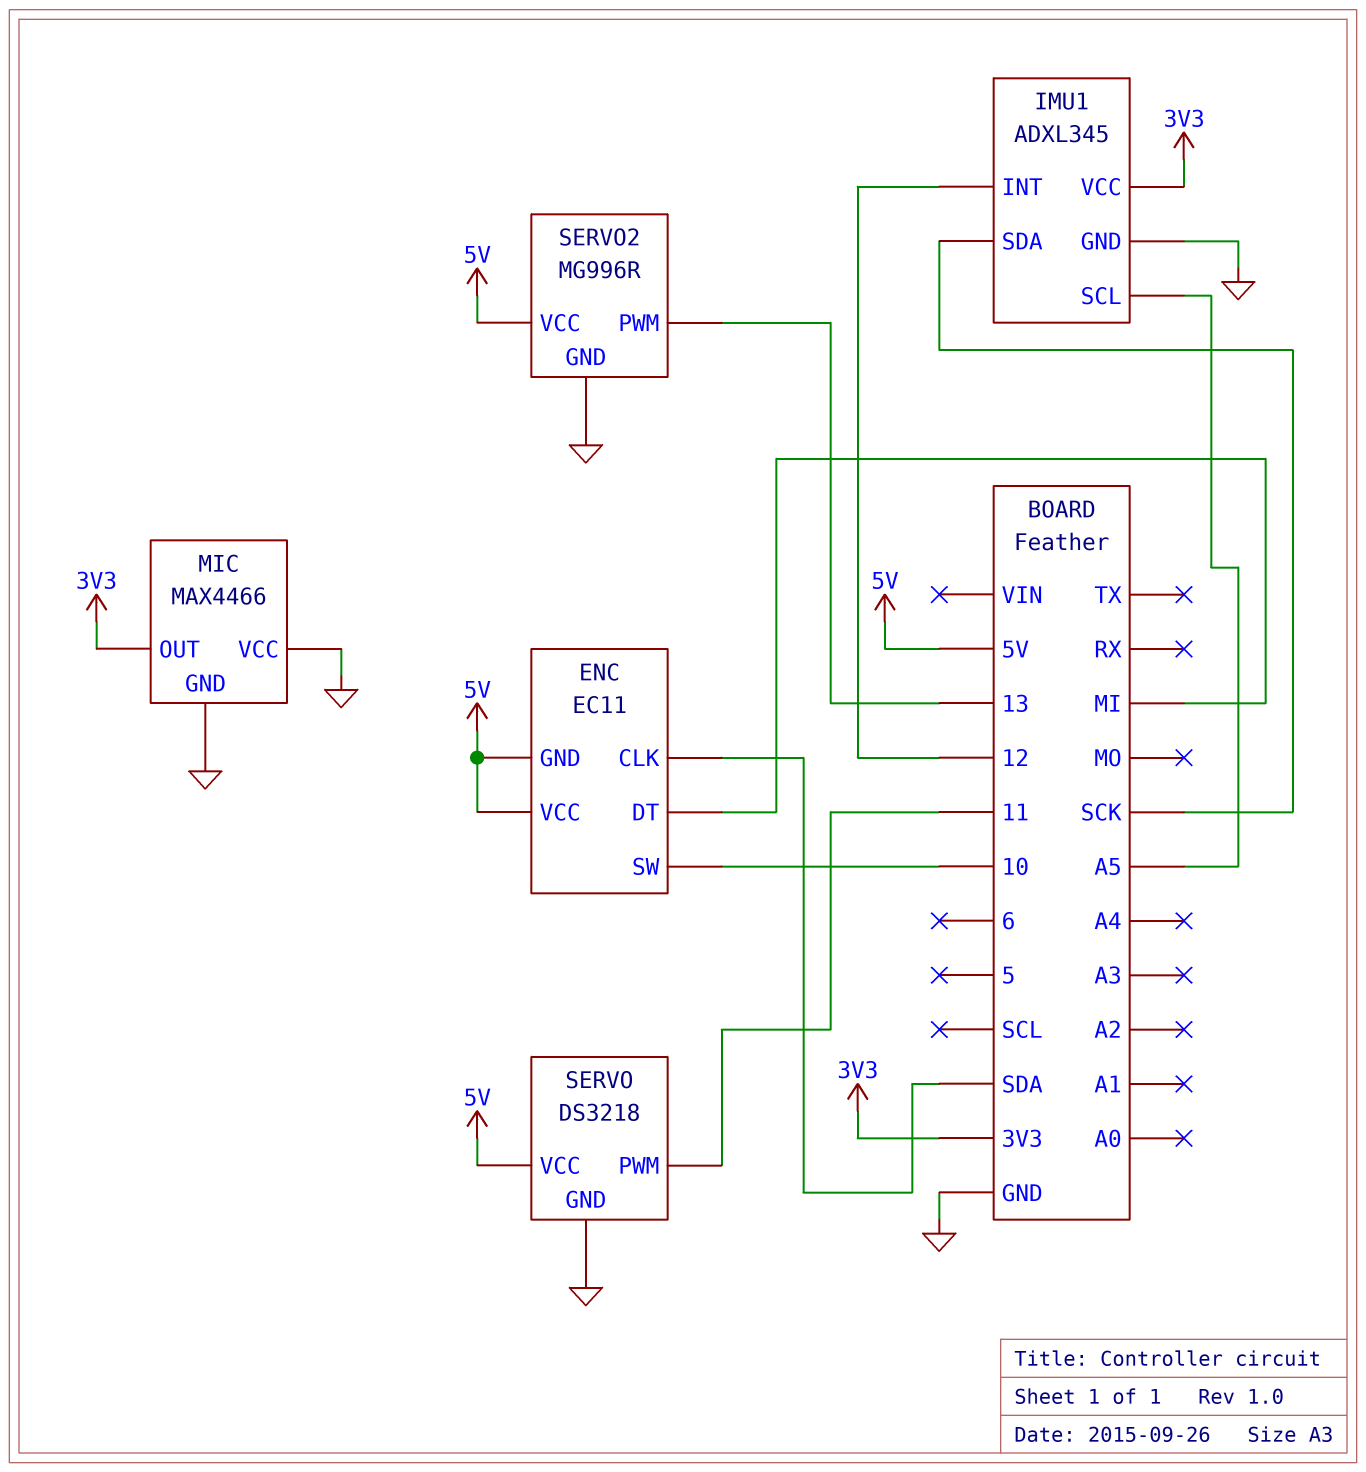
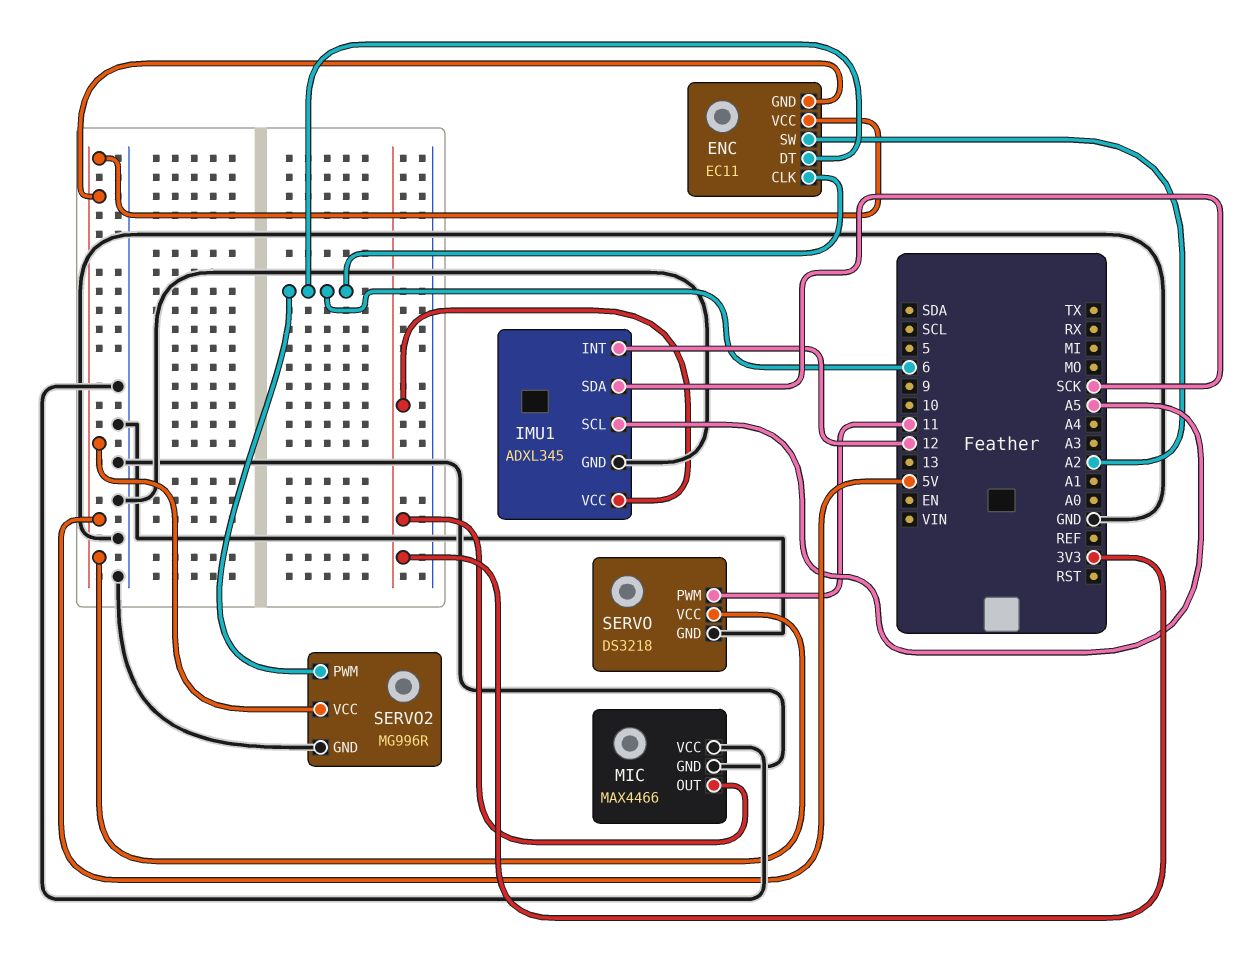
ENC pin CLK: SDA -> 6
ENC pin DT: MI -> 6
ENC pin SW: 10 -> A2
SERVO2 pin PWM: 13 -> 6

